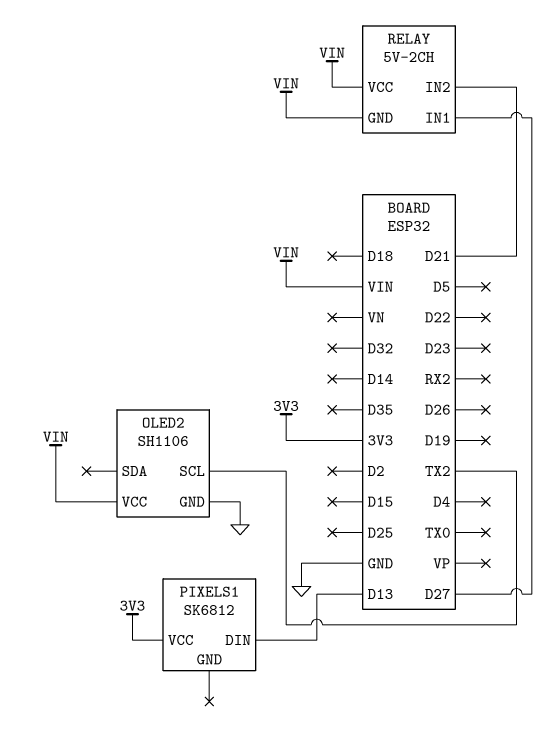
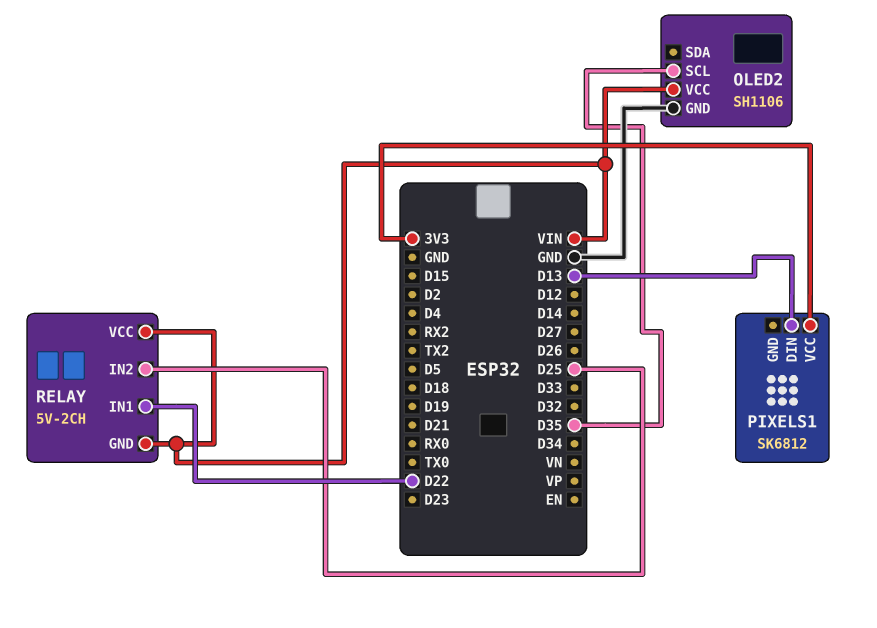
OLED2 pin SCL: TX2 -> D35
RELAY pin IN1: D27 -> D22
RELAY pin IN2: D21 -> D25

